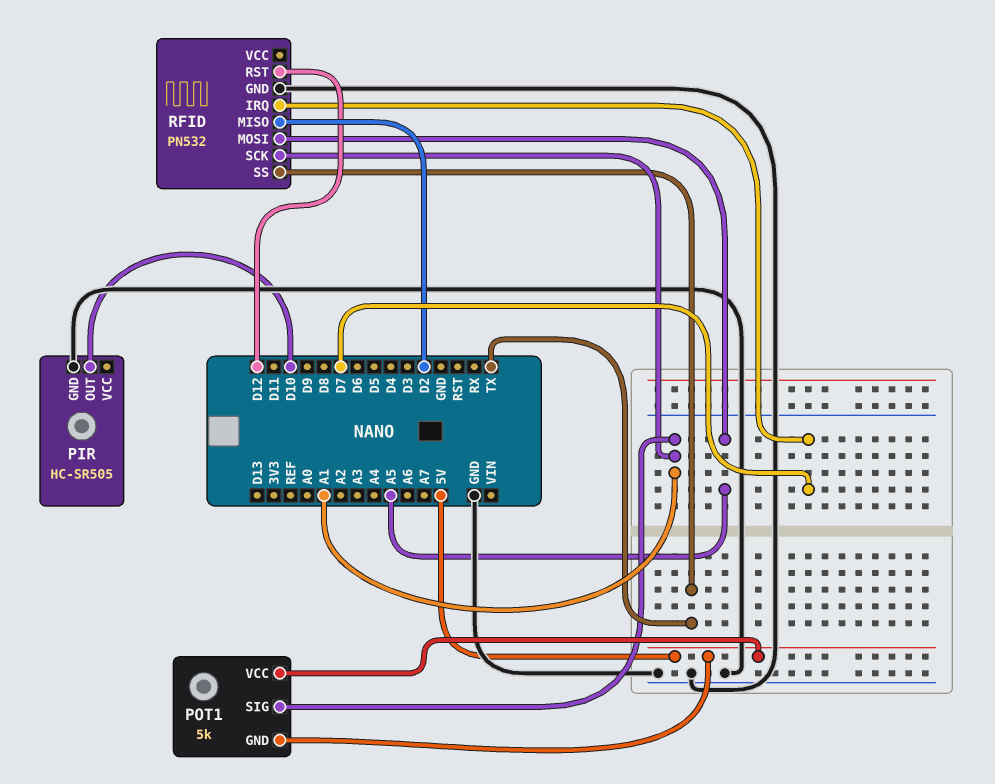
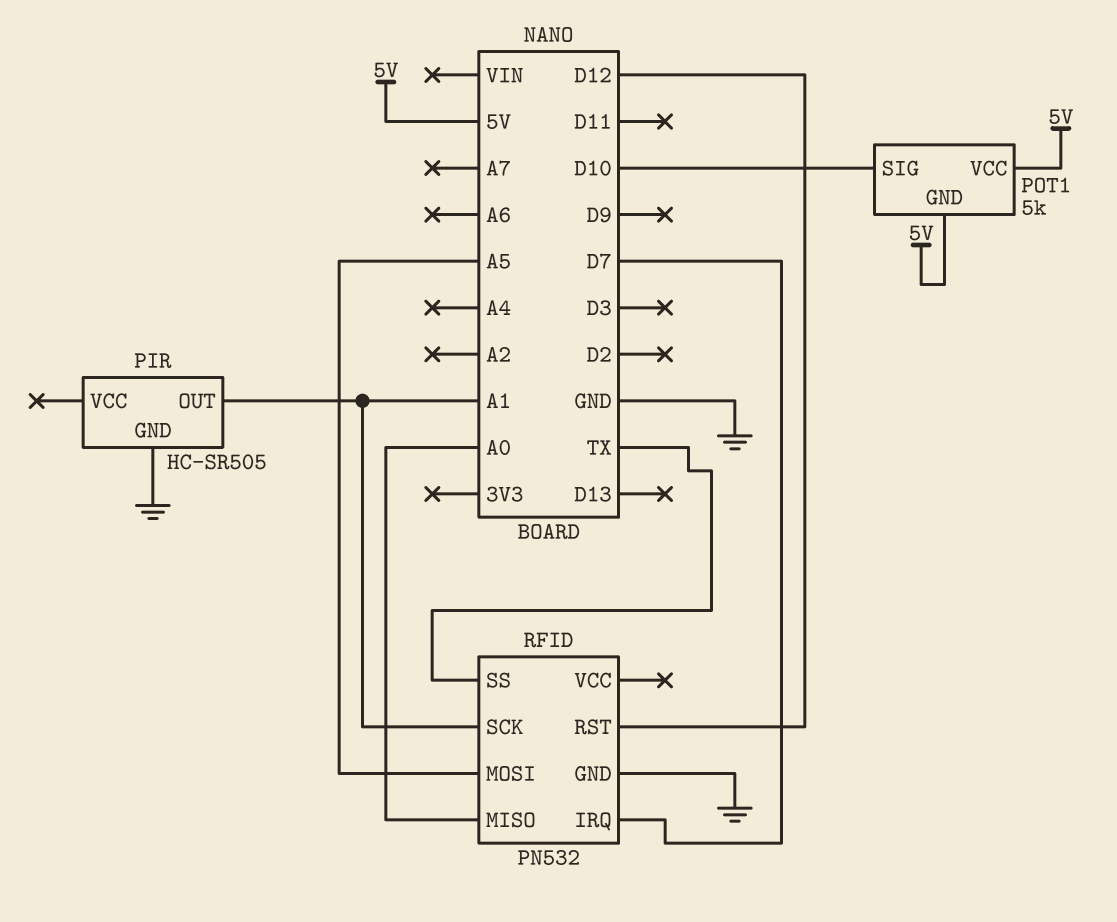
PIR pin OUT: D10 -> A1
POT1 pin SIG: A1 -> D10
RFID pin MISO: D2 -> A0

